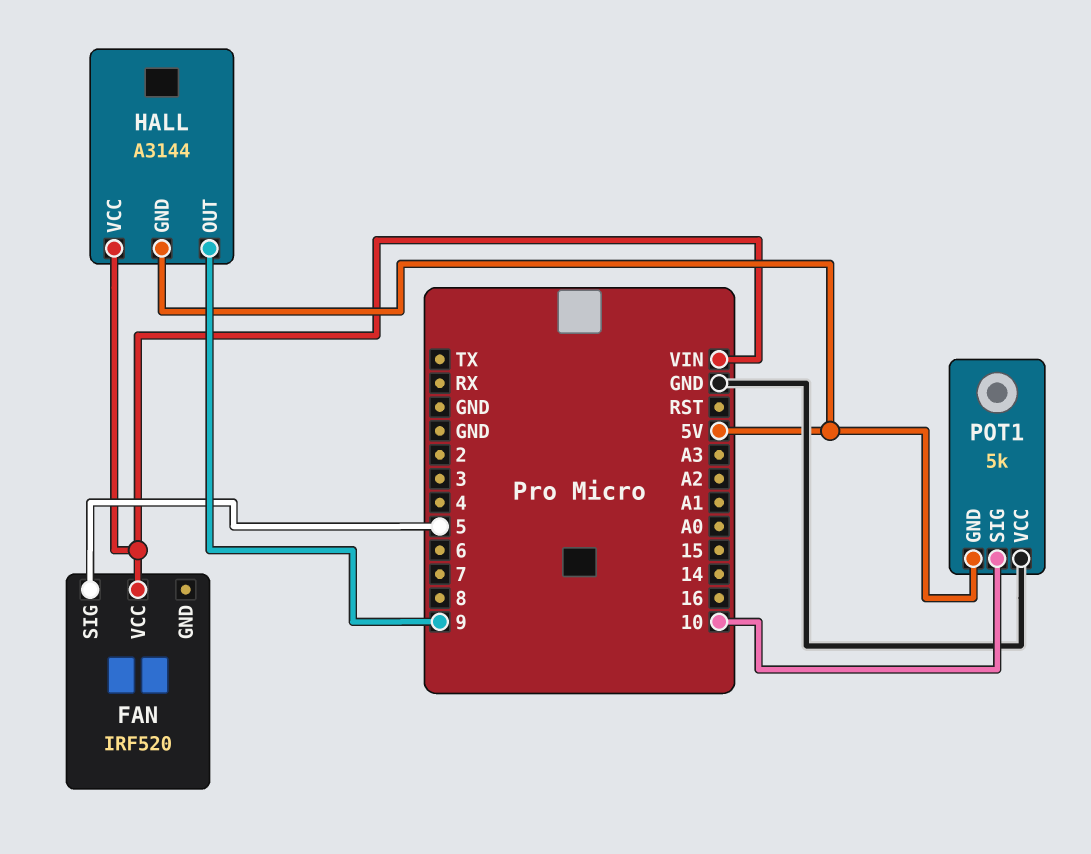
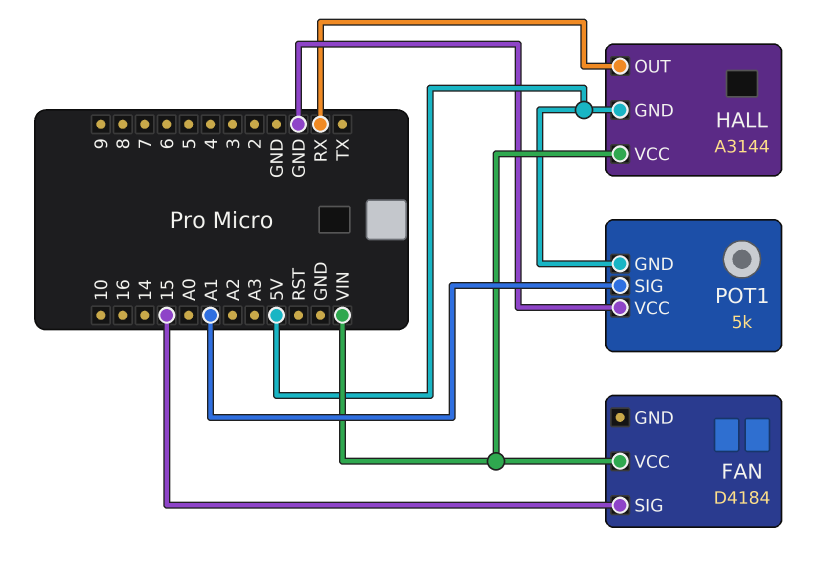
FAN: IRF520 -> D4184
FAN pin SIG: 5 -> 15
HALL pin OUT: 9 -> RX
POT1 pin SIG: 10 -> A1

